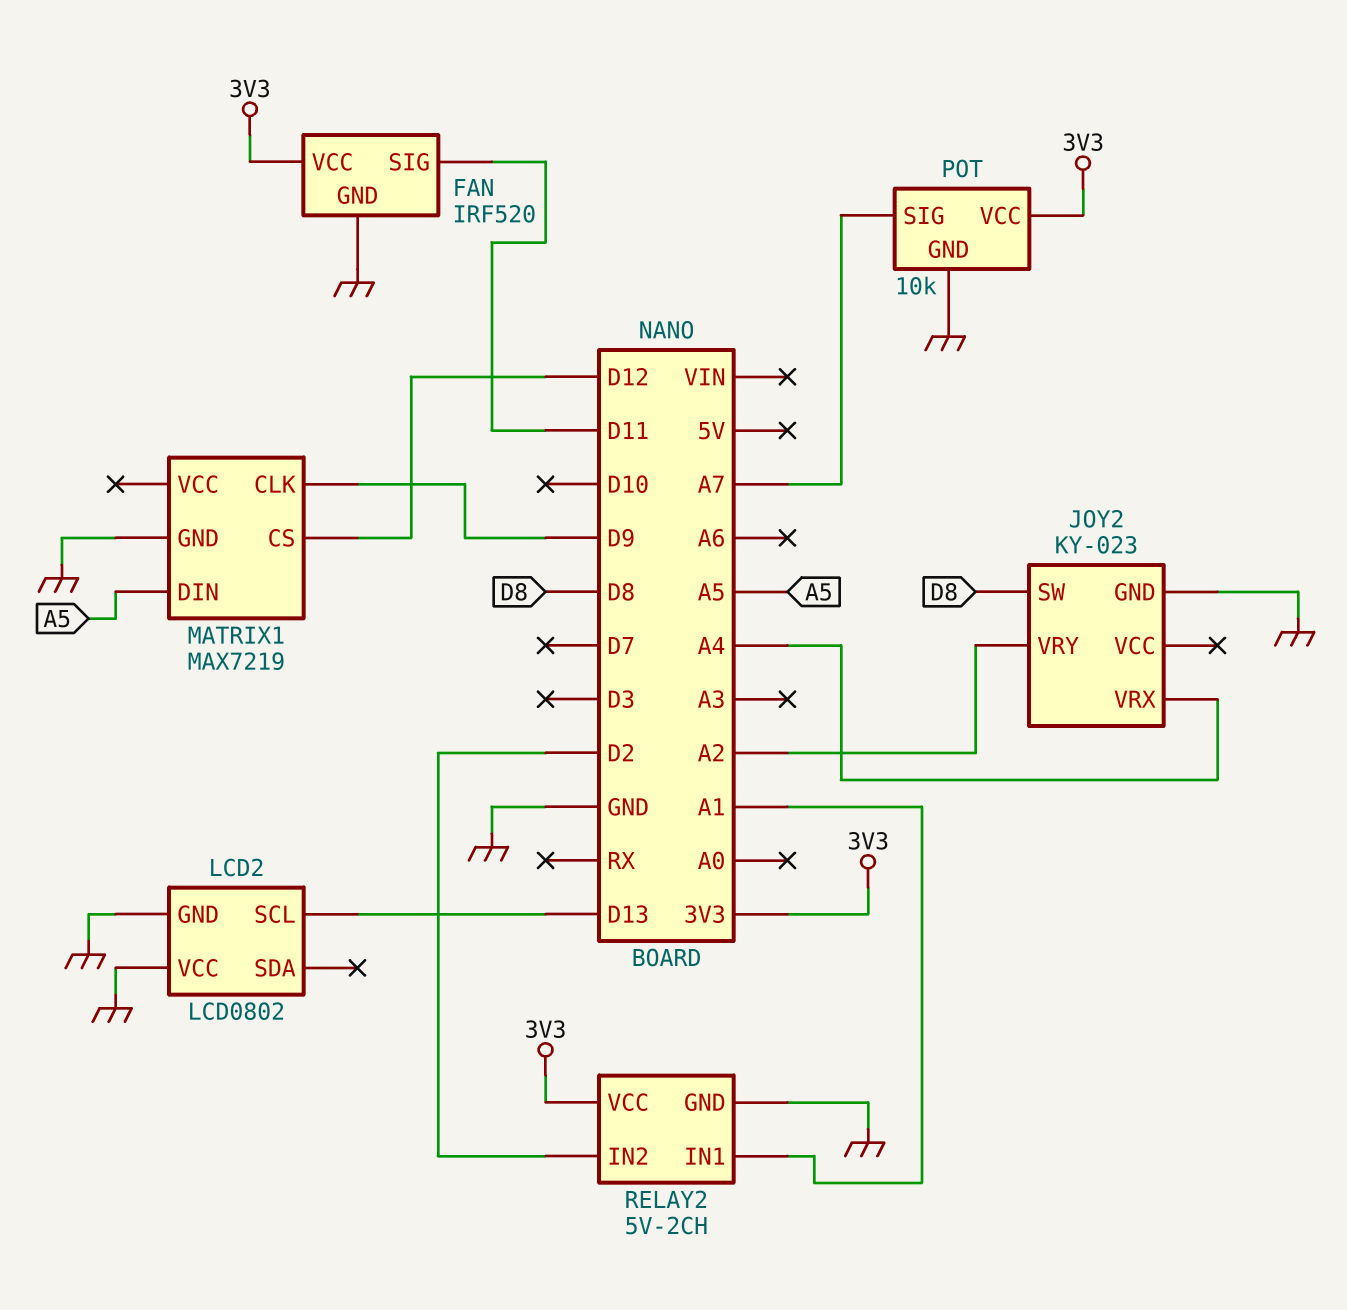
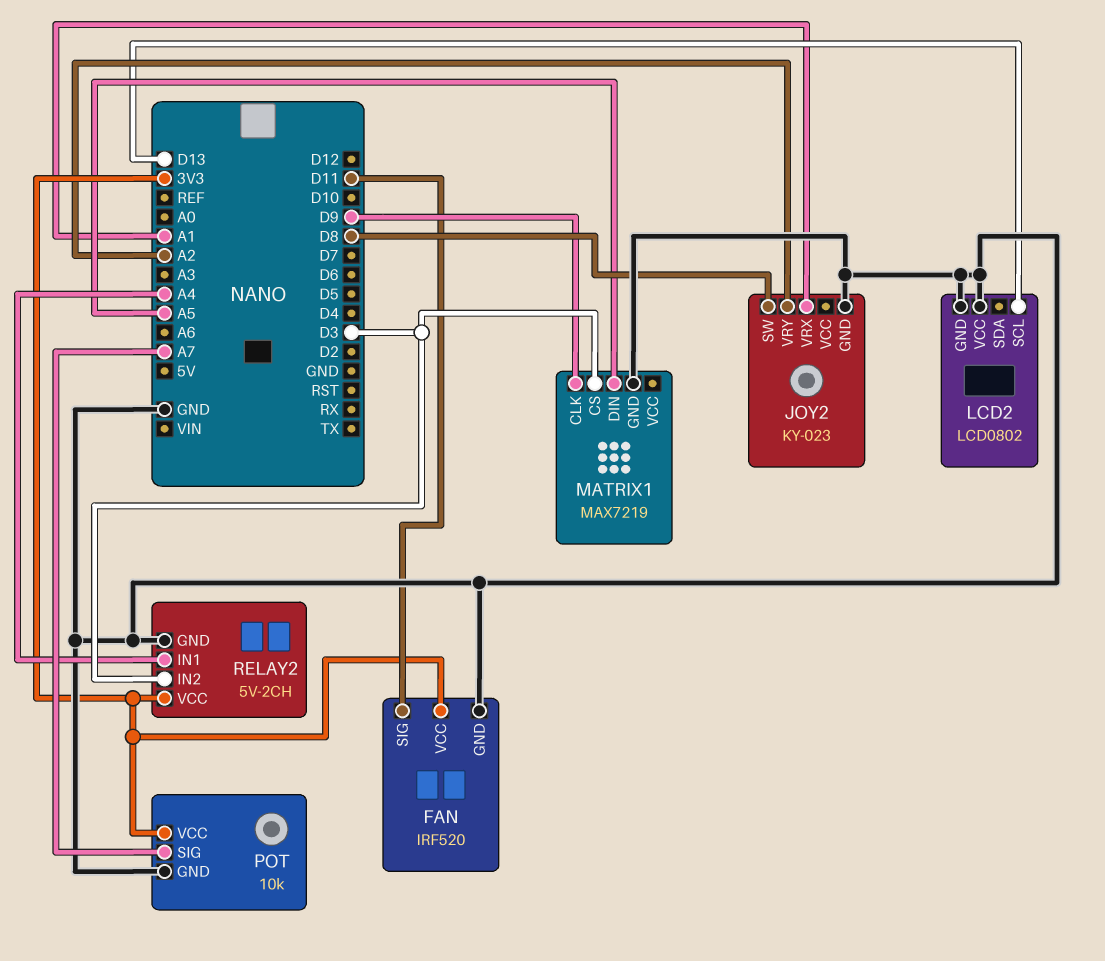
JOY2 pin VRX: A4 -> A1
MATRIX1 pin CS: D12 -> D3
RELAY2 pin IN1: A1 -> A4
RELAY2 pin IN2: D2 -> D3

